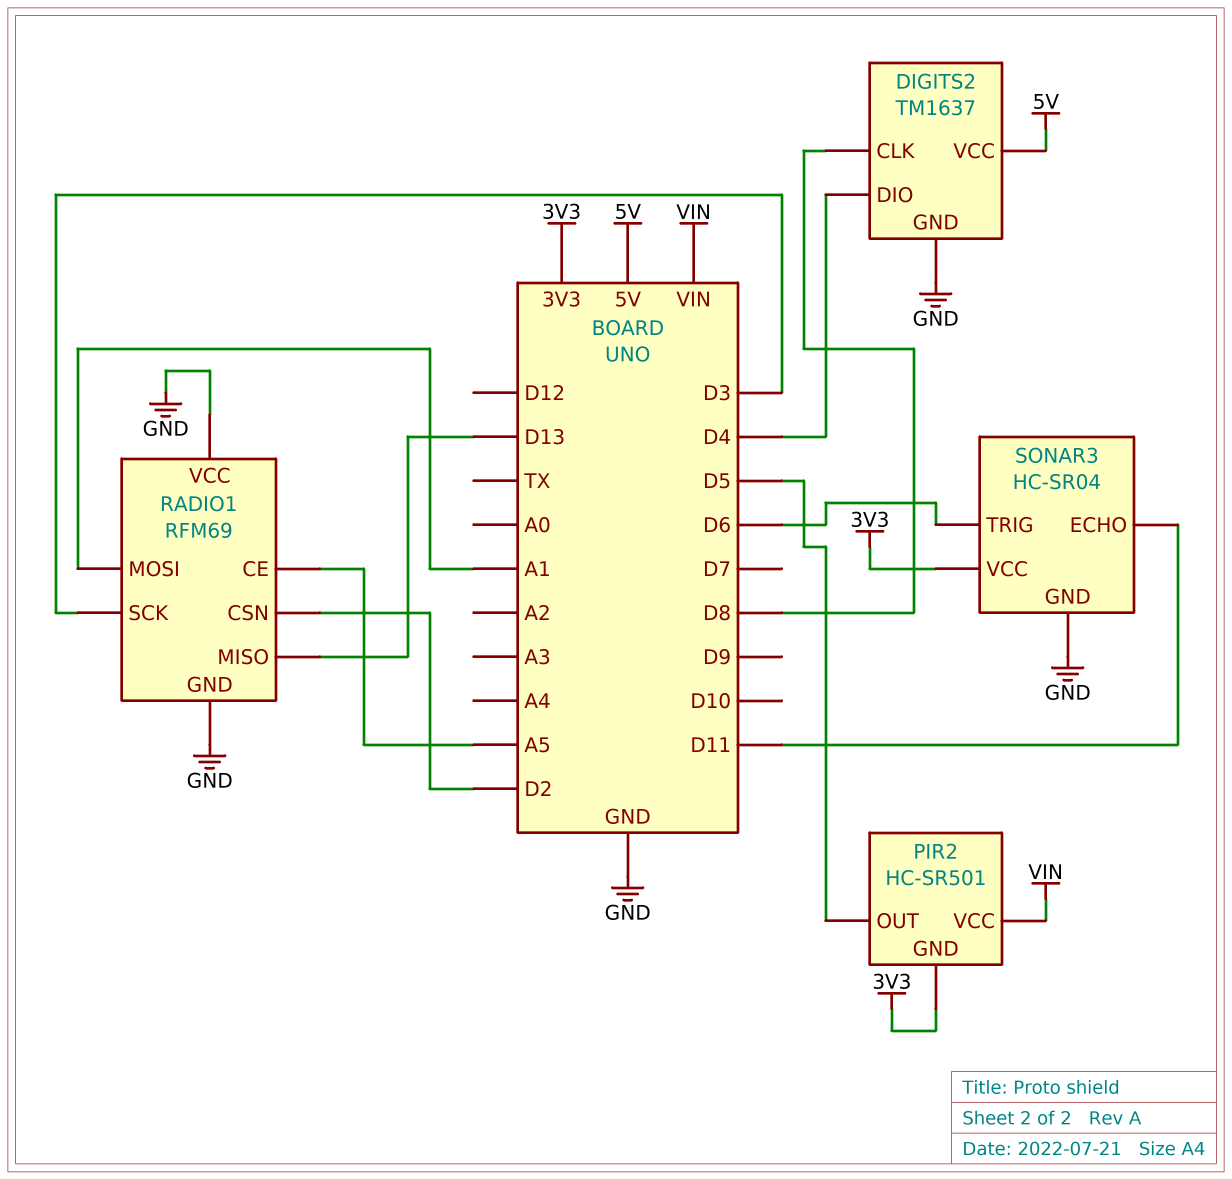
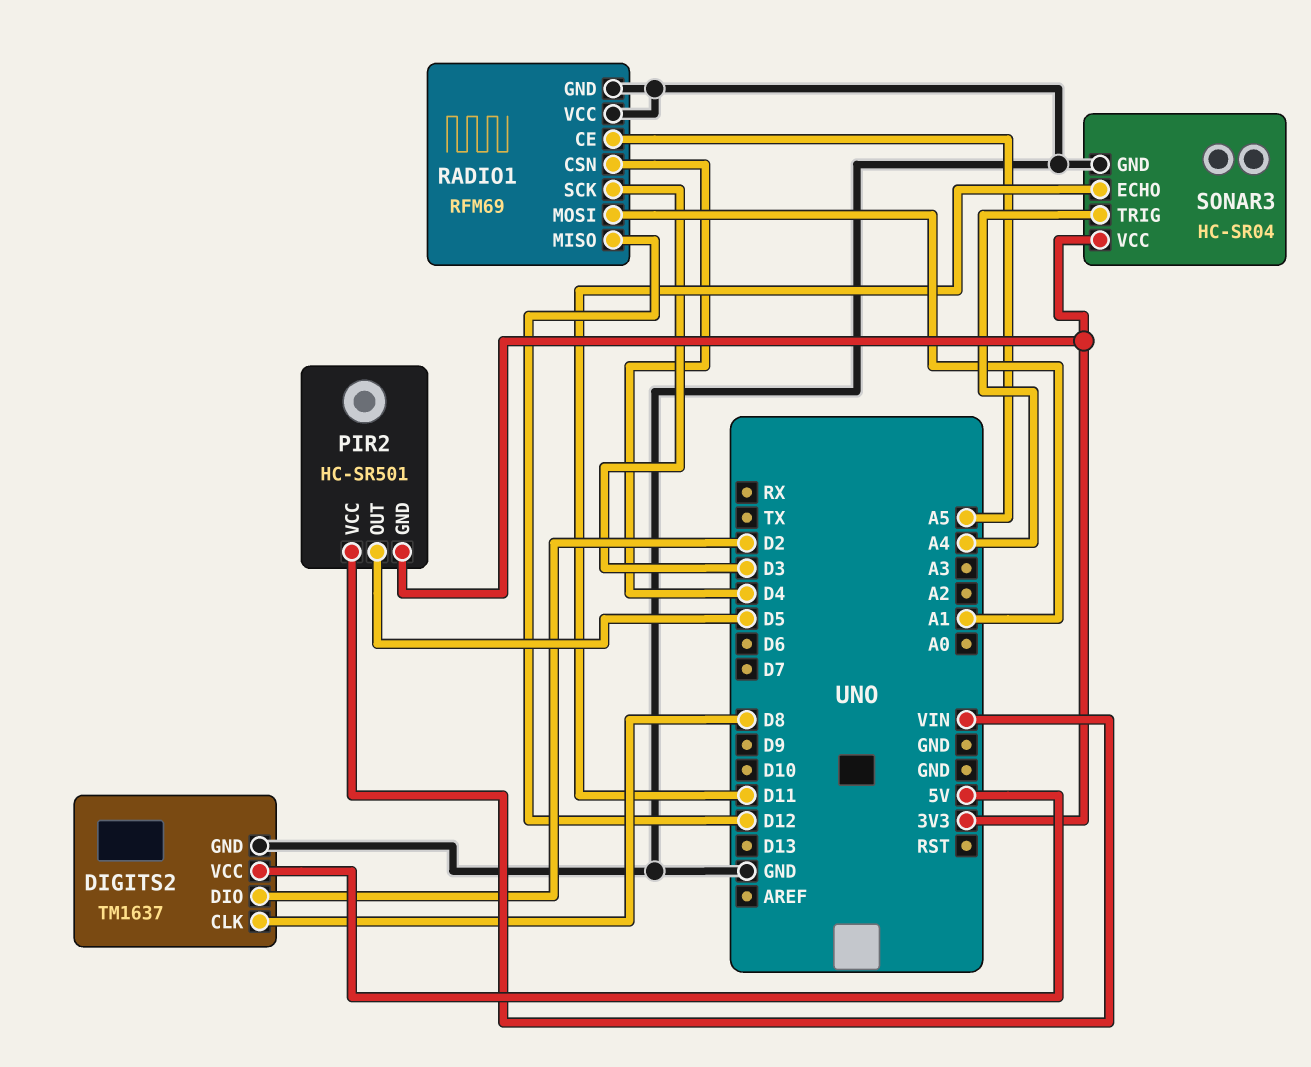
DIGITS2 pin DIO: D4 -> D2
RADIO1 pin CSN: D2 -> D4
RADIO1 pin MISO: D13 -> D12
SONAR3 pin TRIG: D6 -> A4

